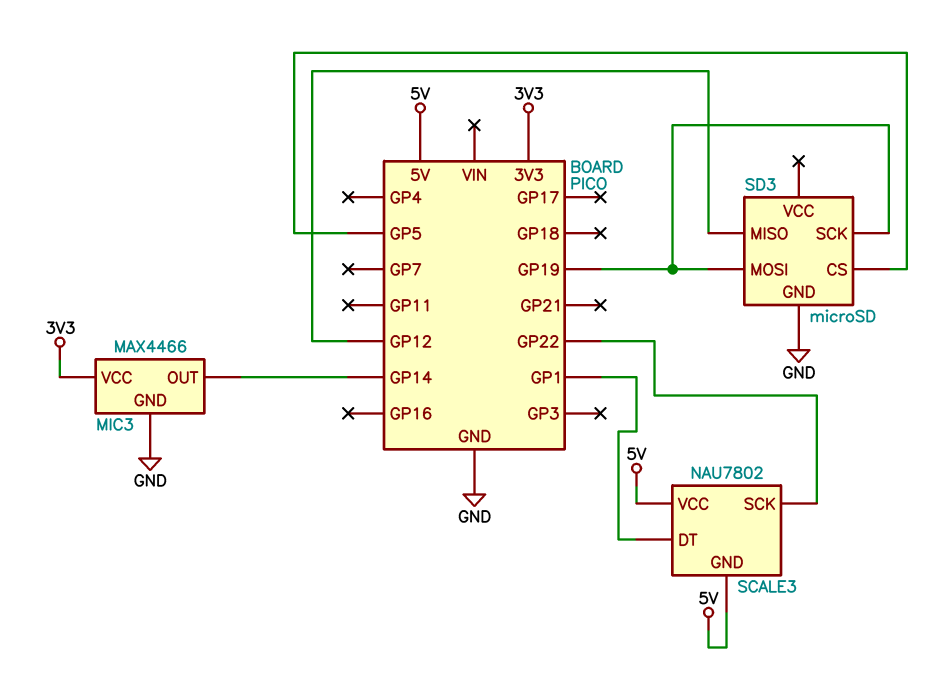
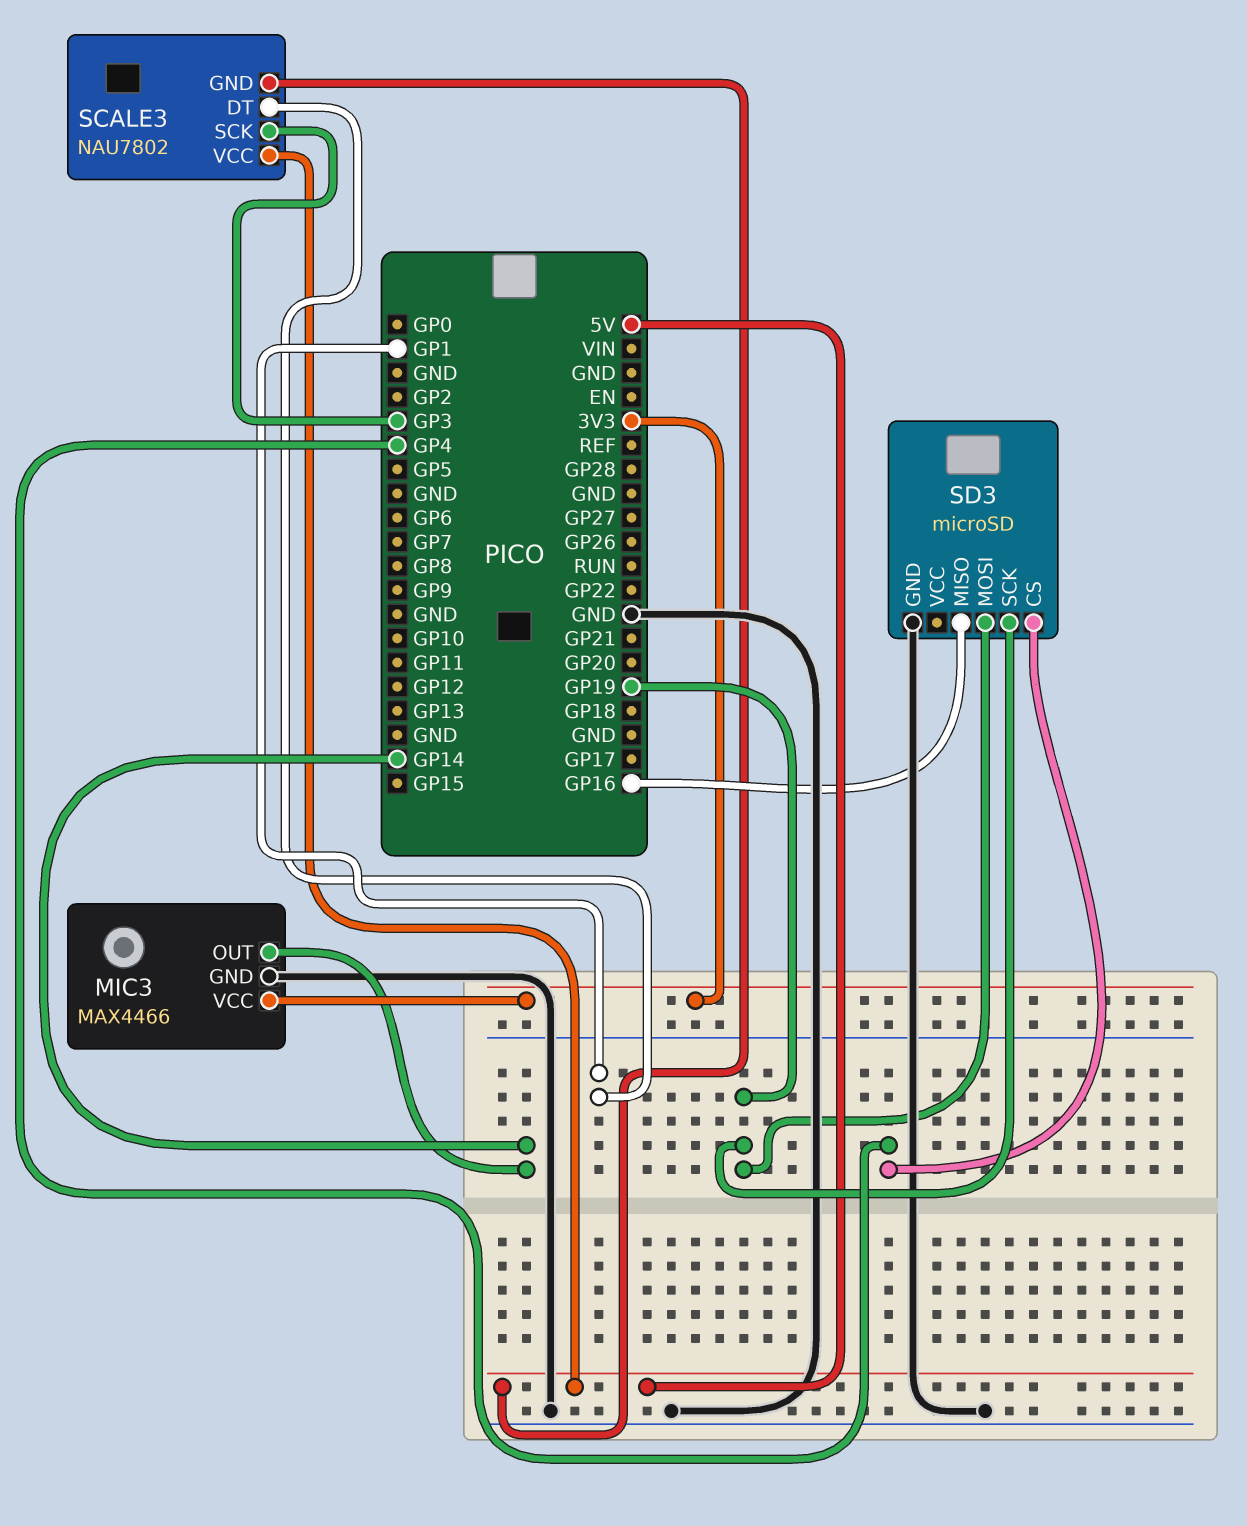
SCALE3 pin SCK: GP22 -> GP3
SD3 pin CS: GP5 -> GP4
SD3 pin MISO: GP12 -> GP16

